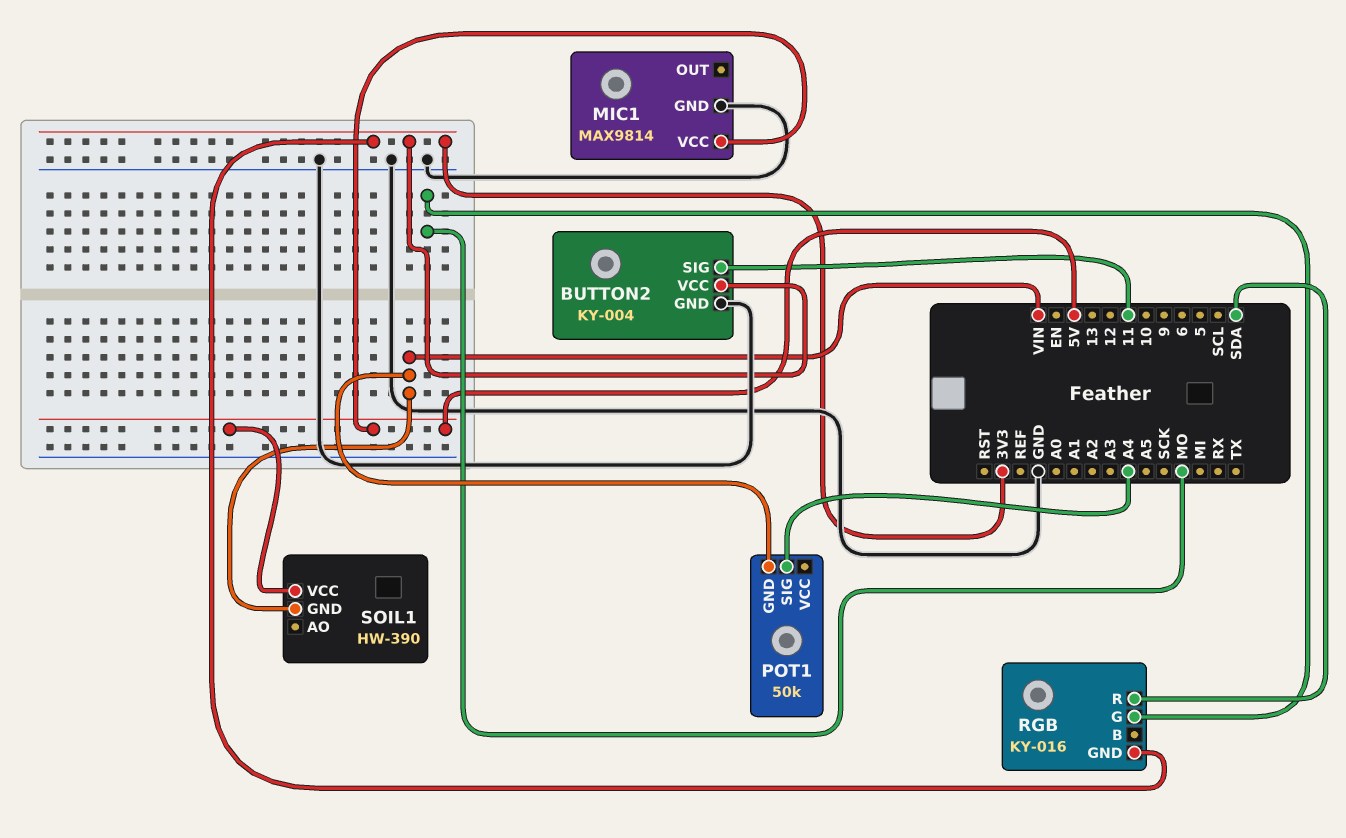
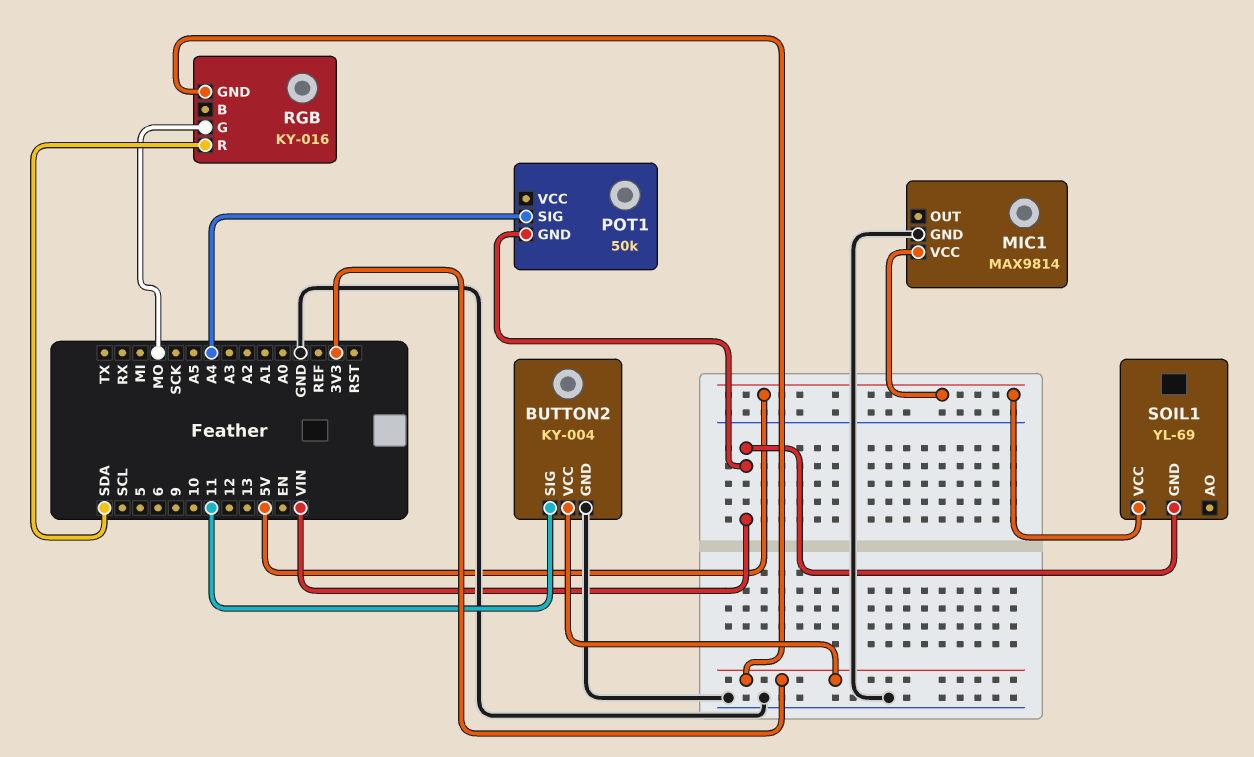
SOIL1: HW-390 -> YL-69

